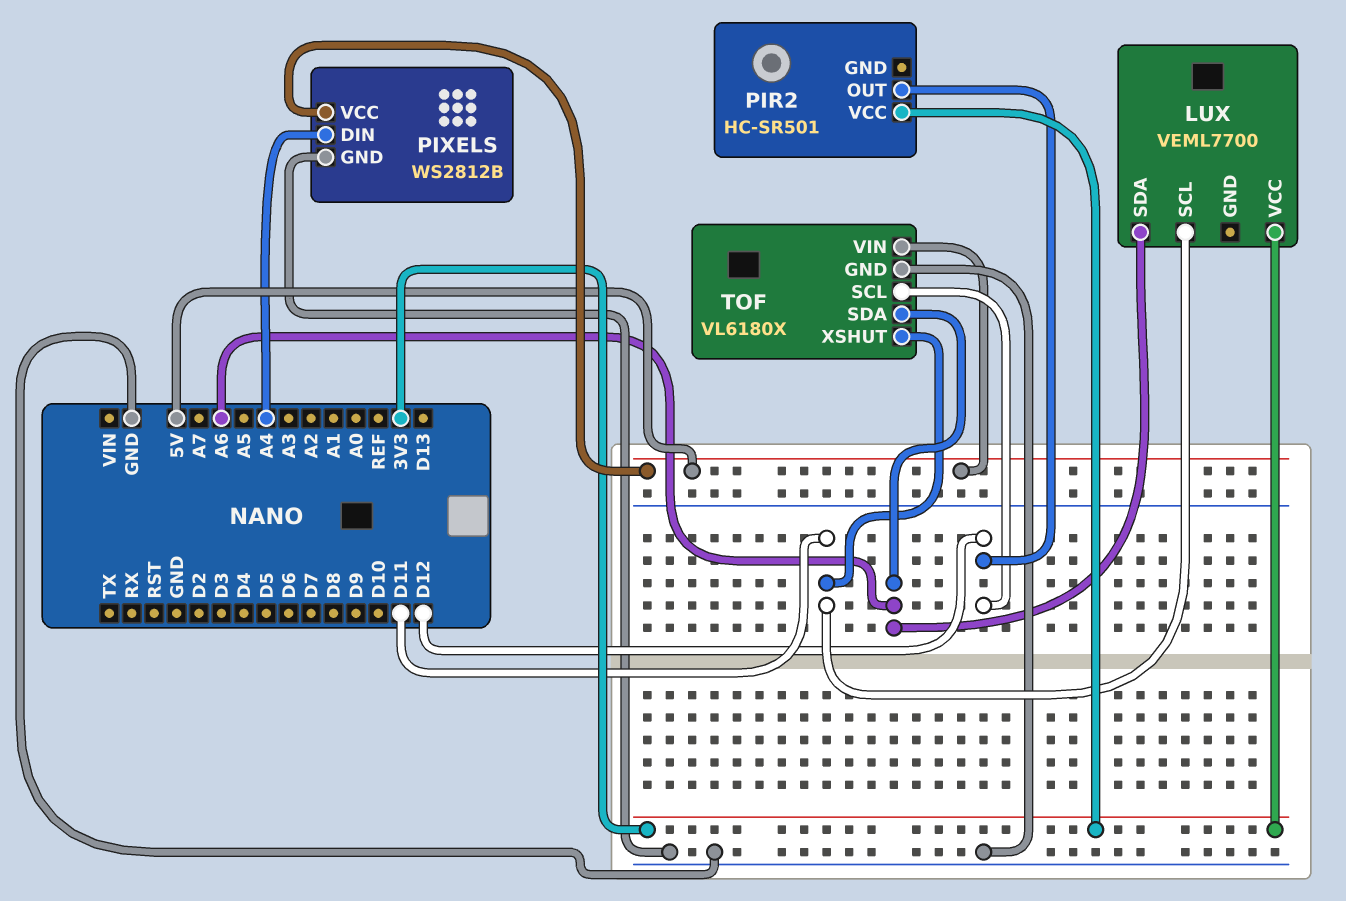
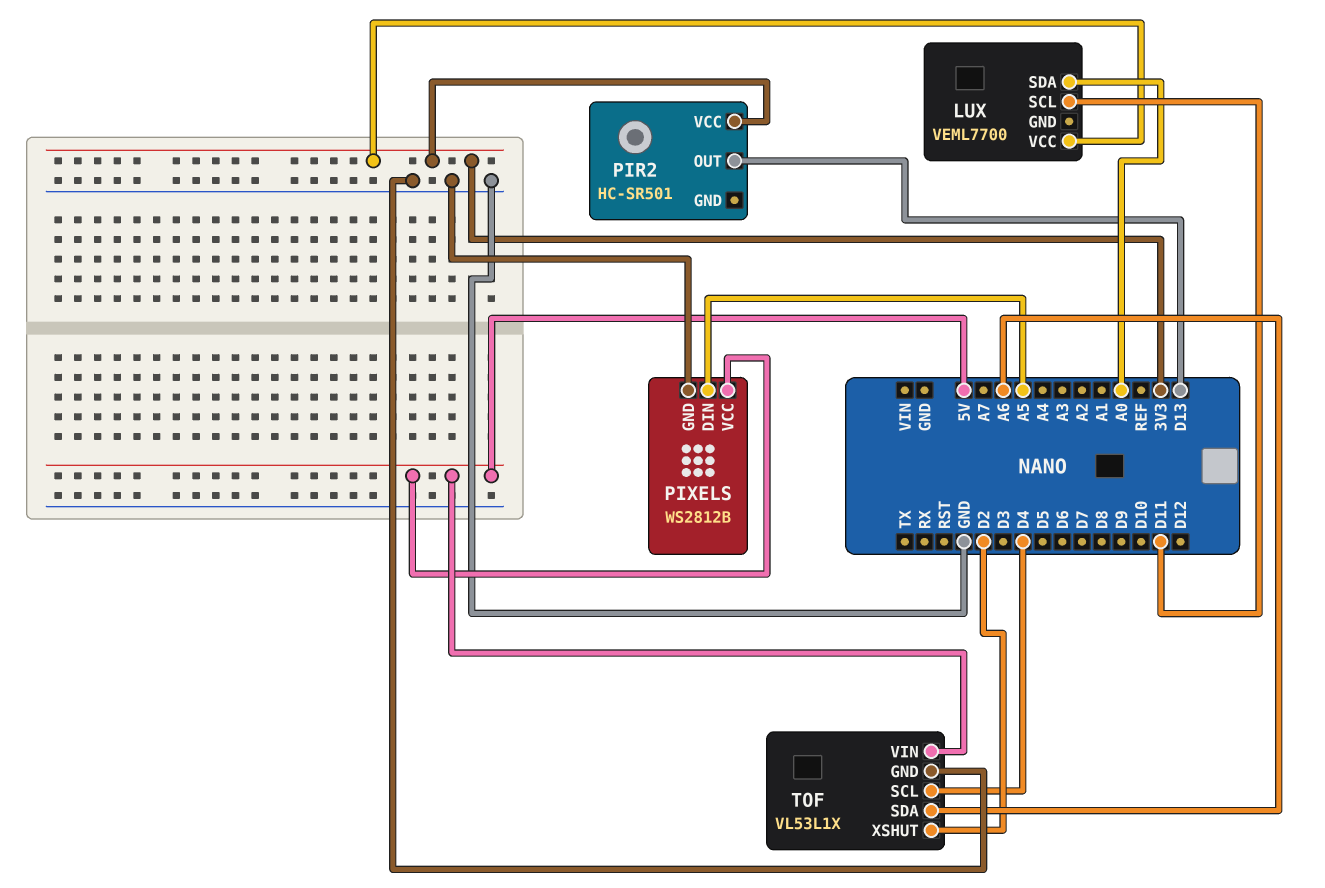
LUX pin SDA: A6 -> A0
PIR2 pin OUT: D12 -> D13
PIXELS pin DIN: A4 -> A5
TOF: VL6180X -> VL53L1X
TOF pin SCL: D12 -> D4
TOF pin XSHUT: D11 -> D2

